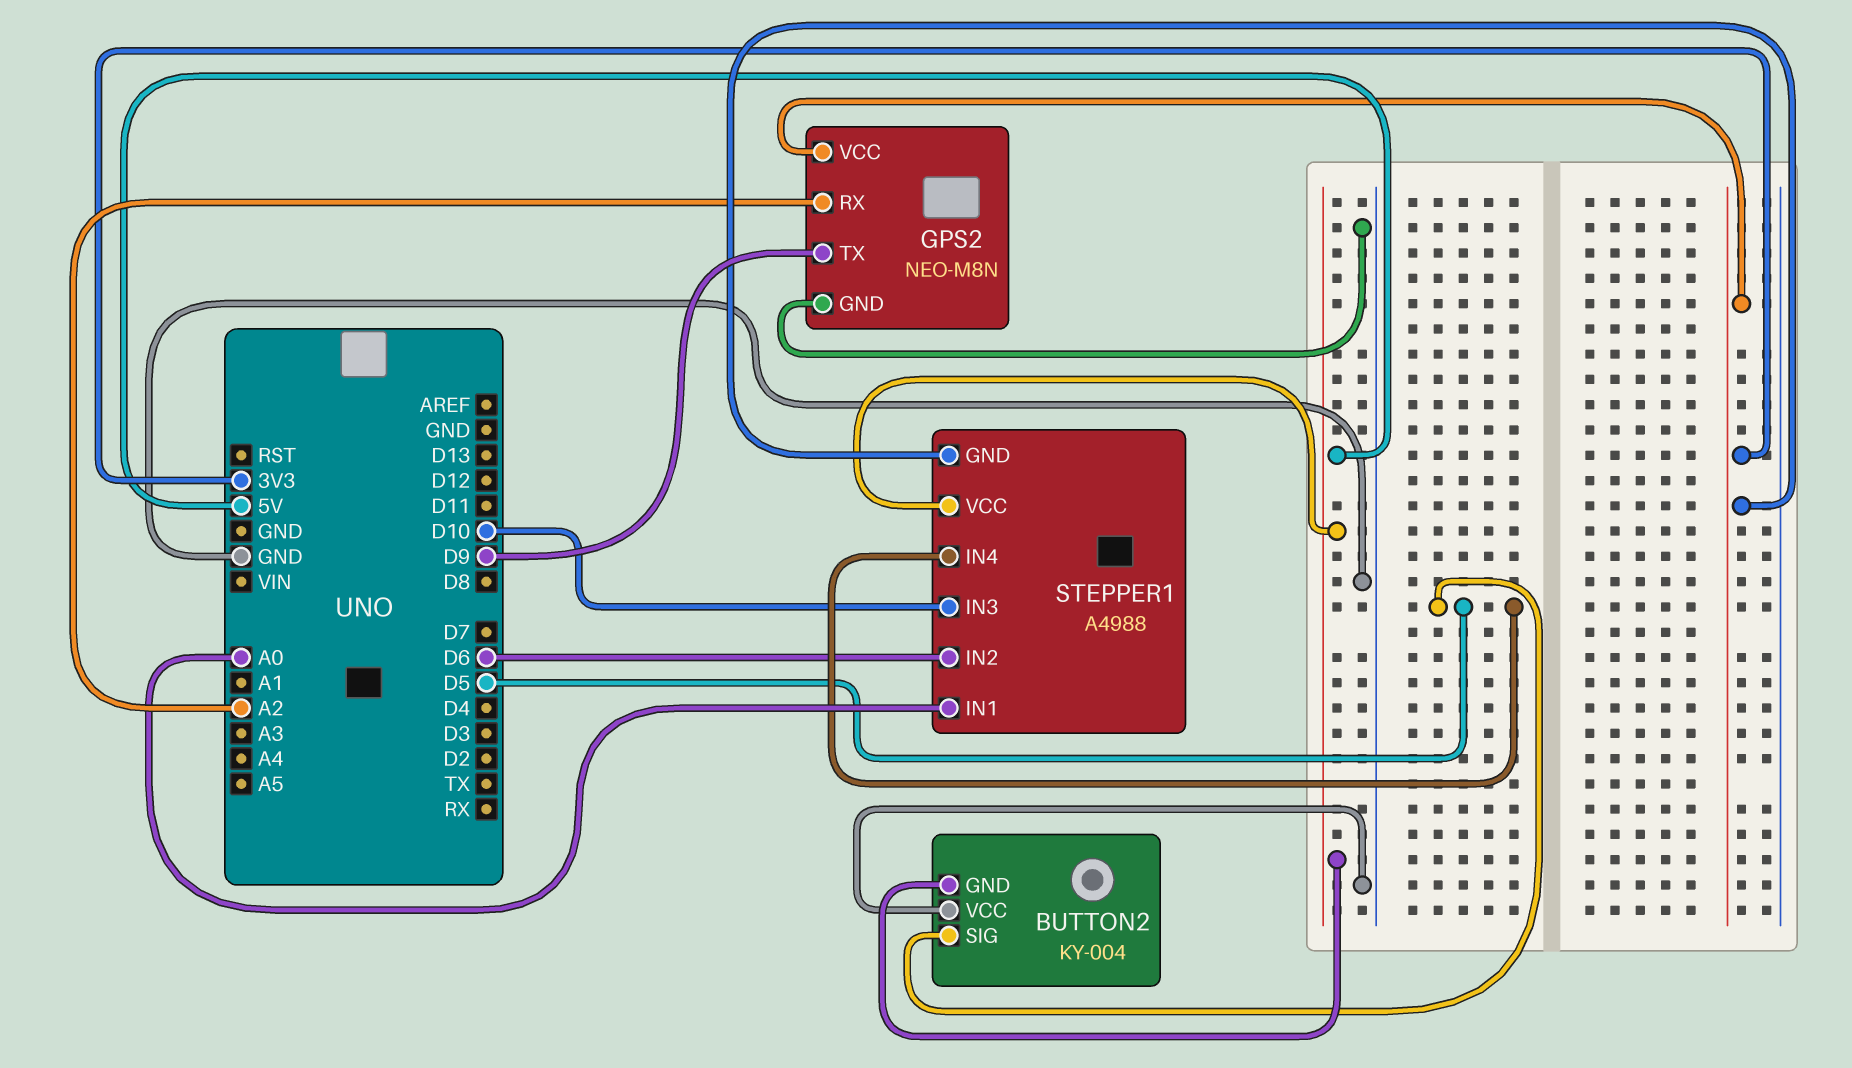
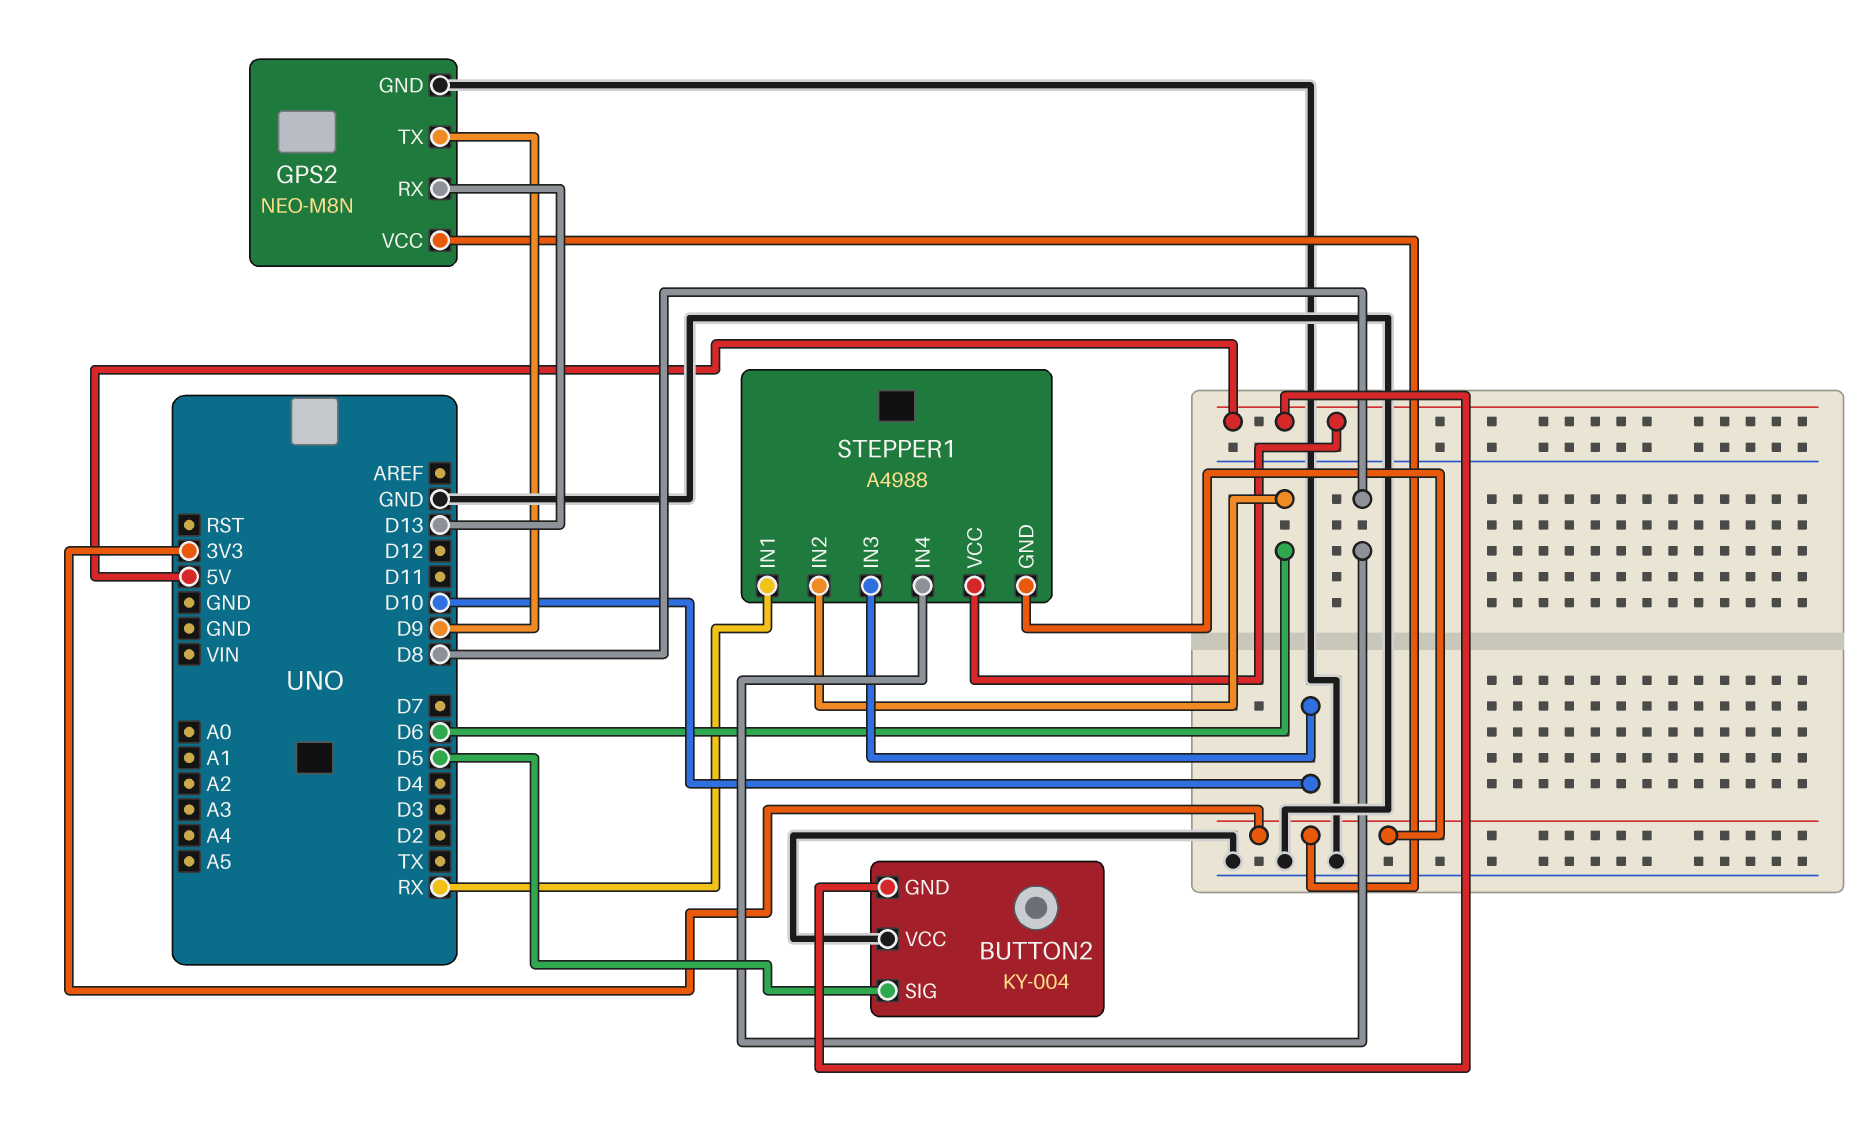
GPS2 pin RX: A2 -> D13
STEPPER1 pin IN1: A0 -> RX
STEPPER1 pin IN4: D5 -> D8

